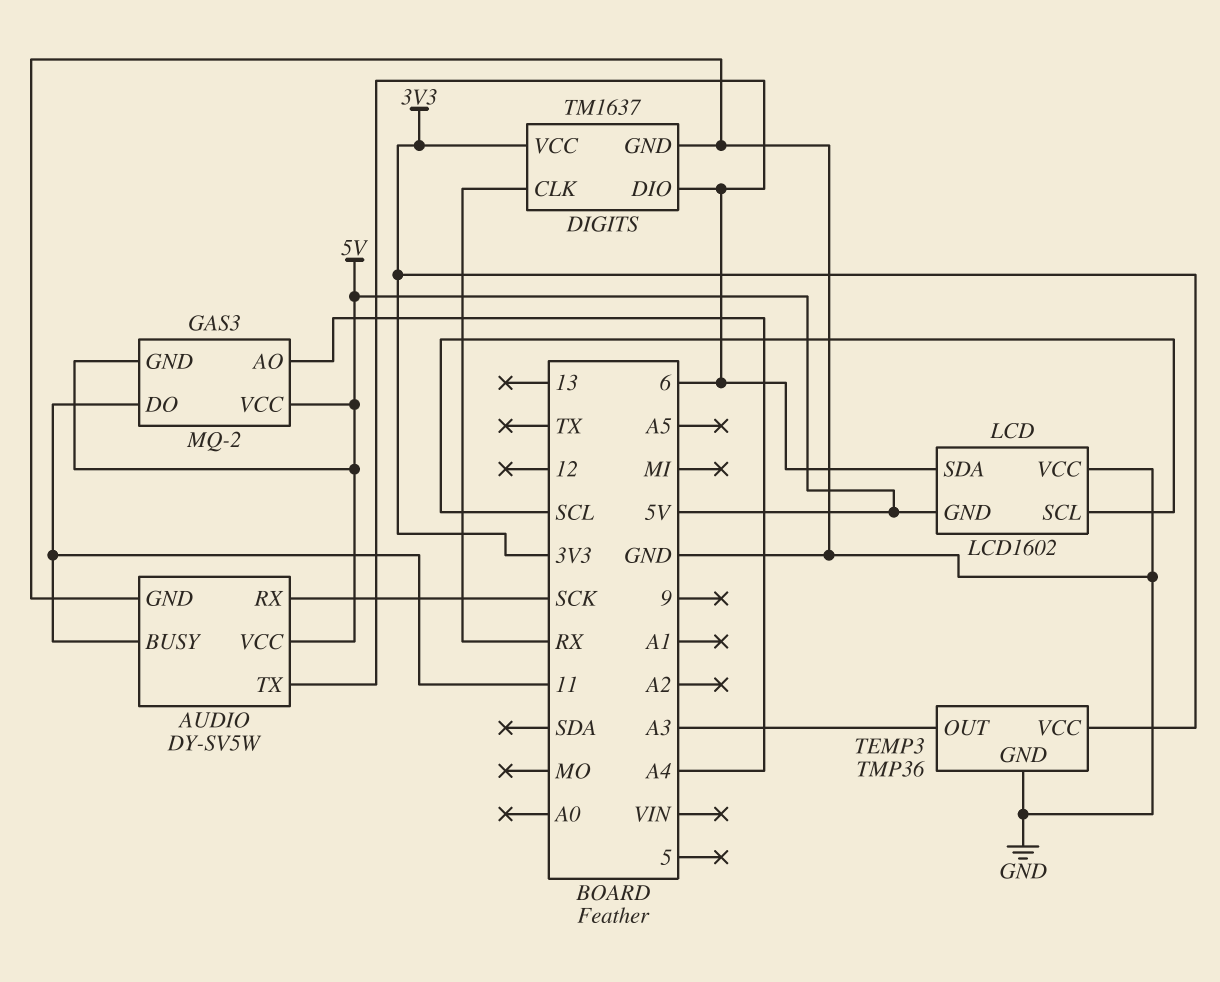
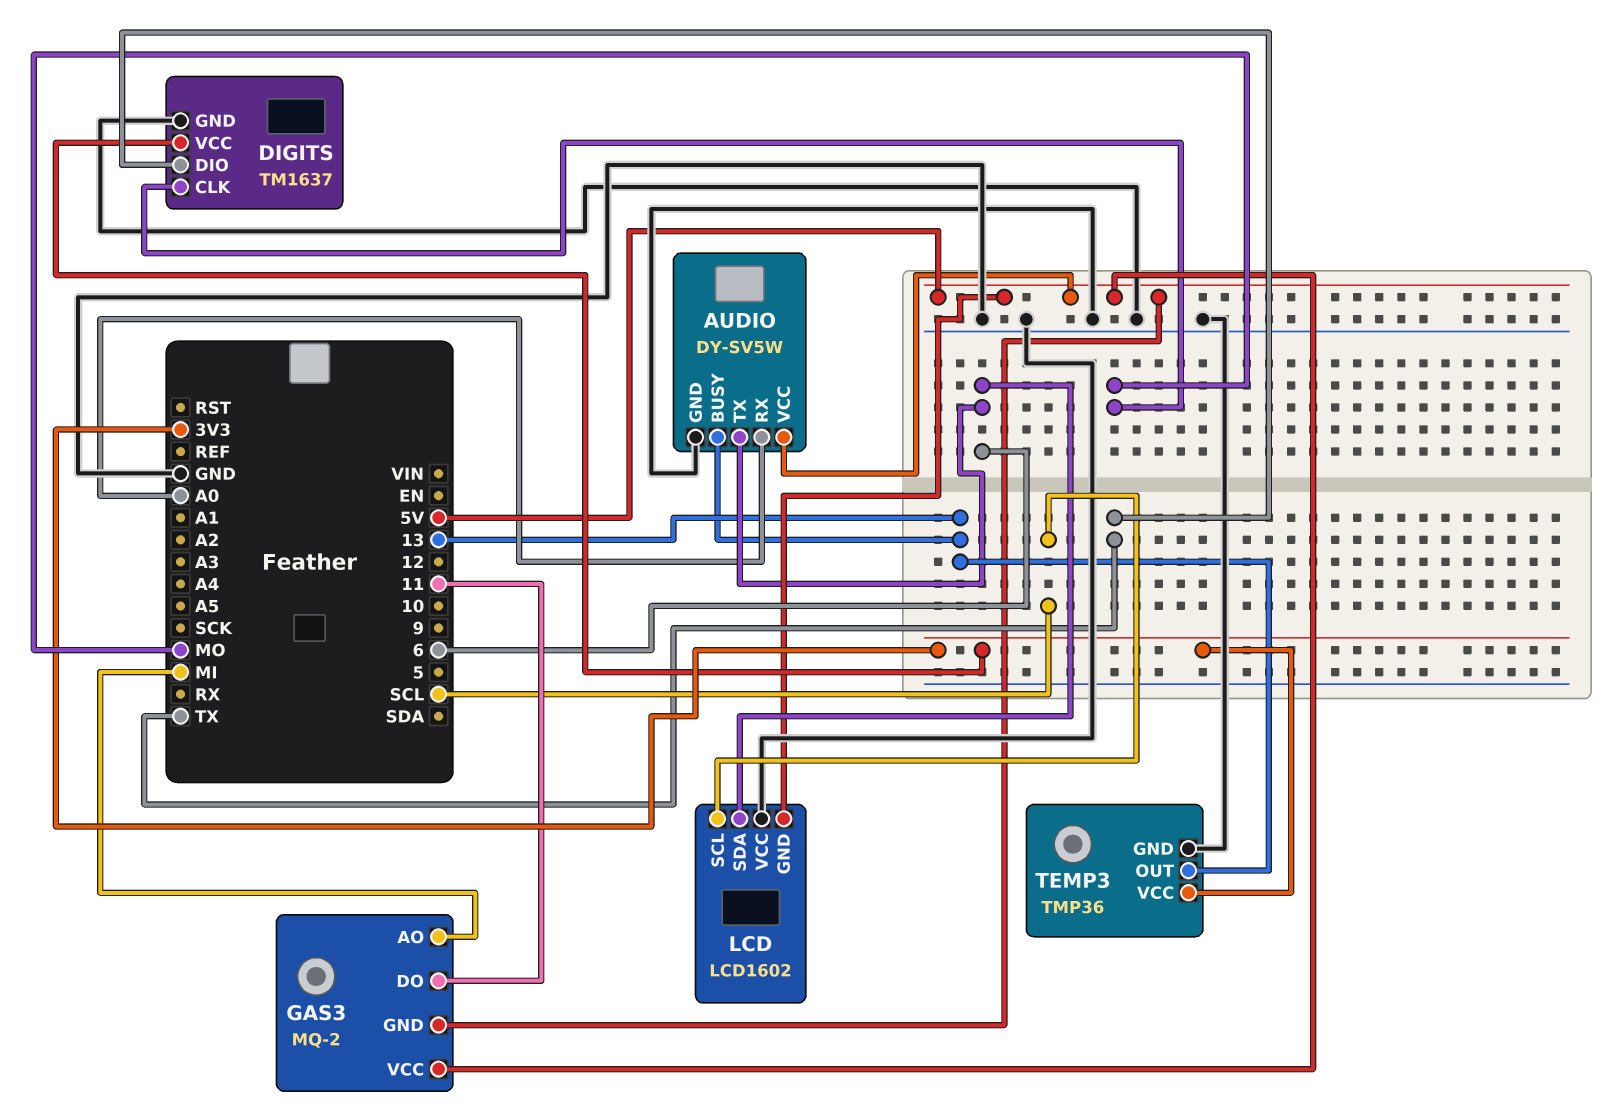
AUDIO pin BUSY: 11 -> 13
AUDIO pin RX: SCK -> A0
DIGITS pin CLK: RX -> MO
DIGITS pin DIO: 6 -> TX
GAS3 pin AO: A4 -> MI
TEMP3 pin OUT: A3 -> 13

